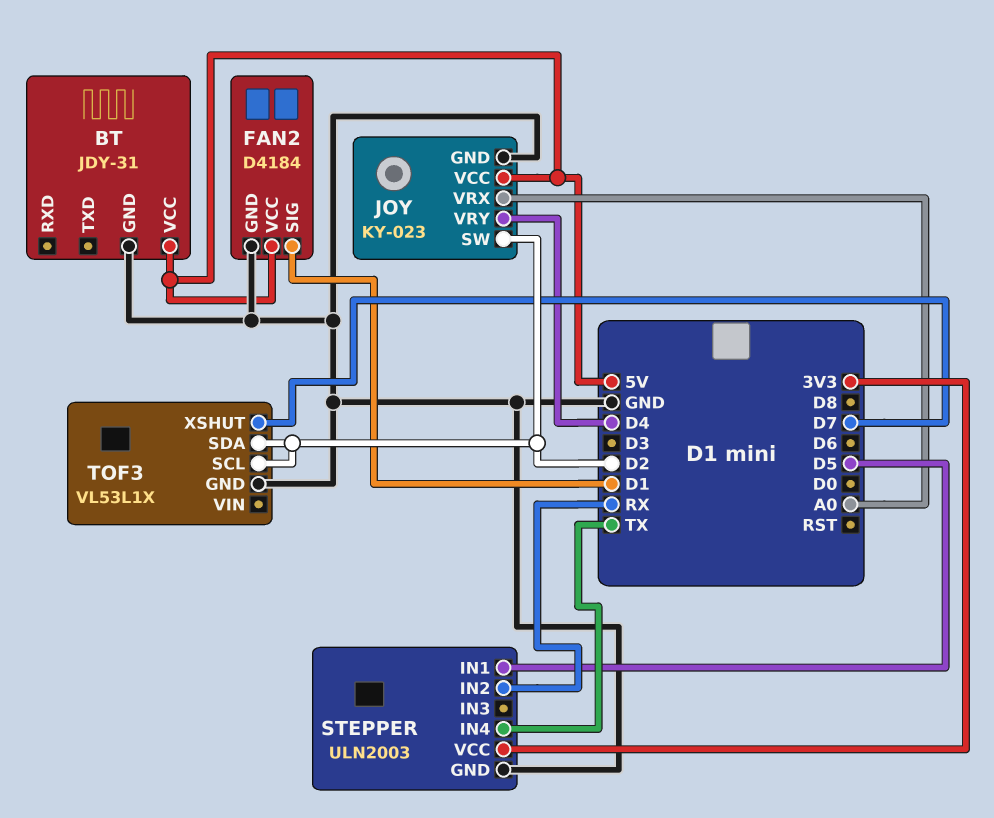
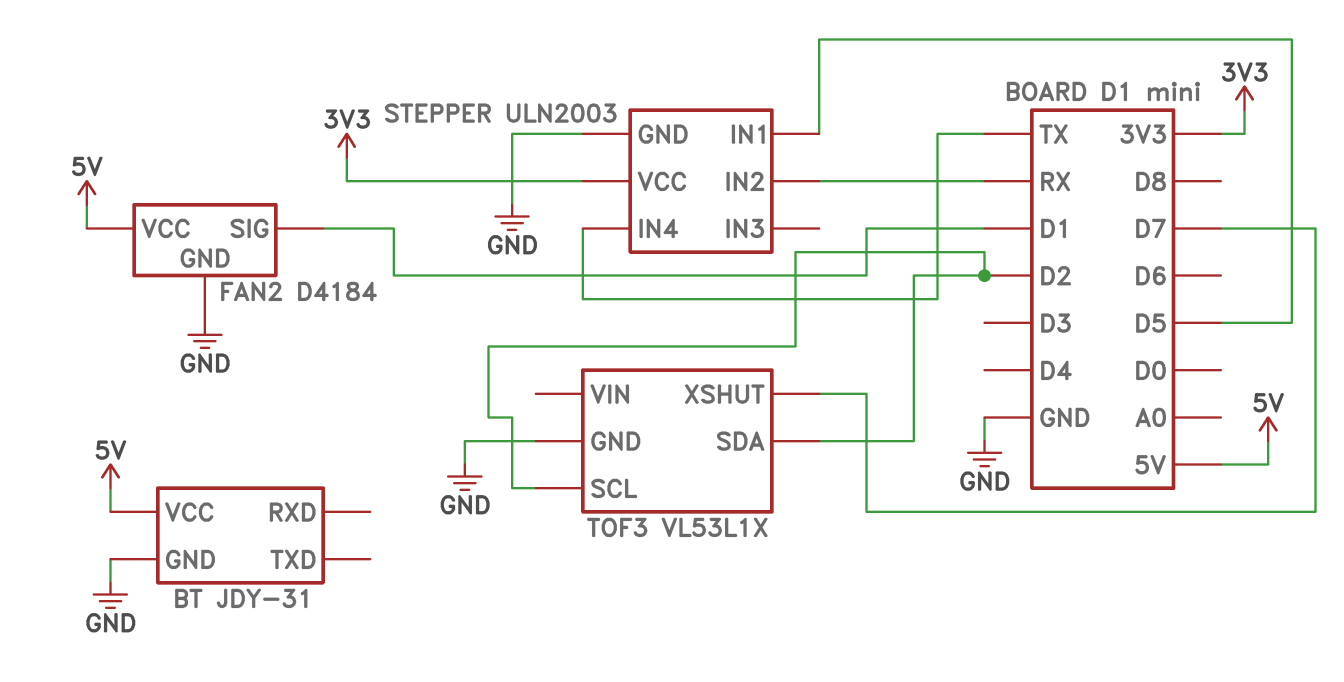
JOY: KY-023 -> none
JOY pin GND: GND -> none
JOY pin SW: D2 -> none
JOY pin VCC: 5V -> none
JOY pin VRX: A0 -> none
JOY pin VRY: D4 -> none

